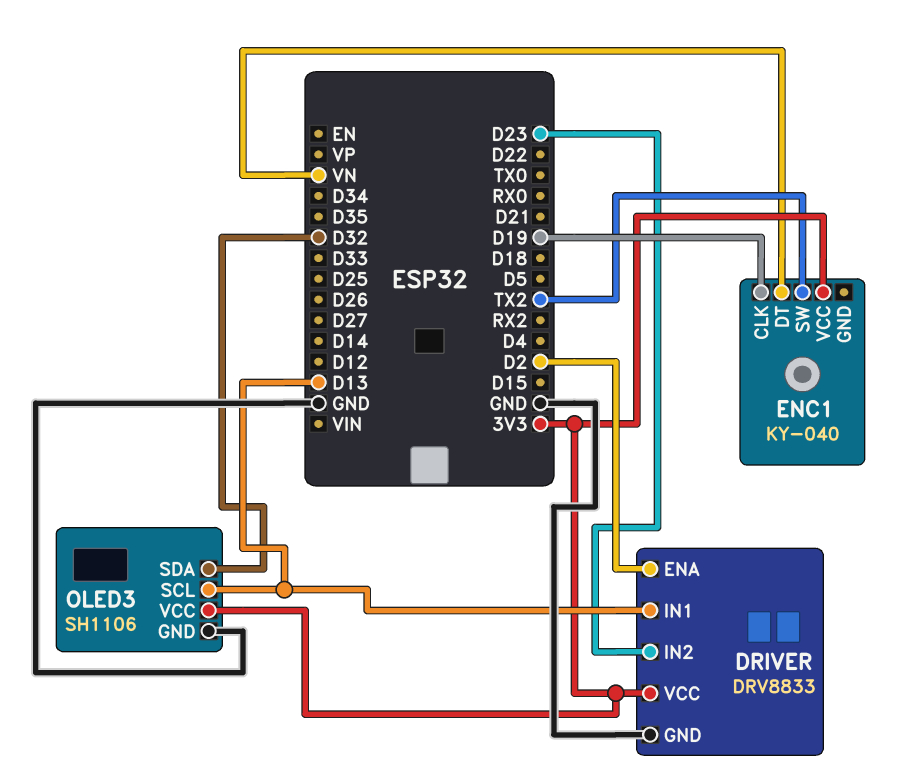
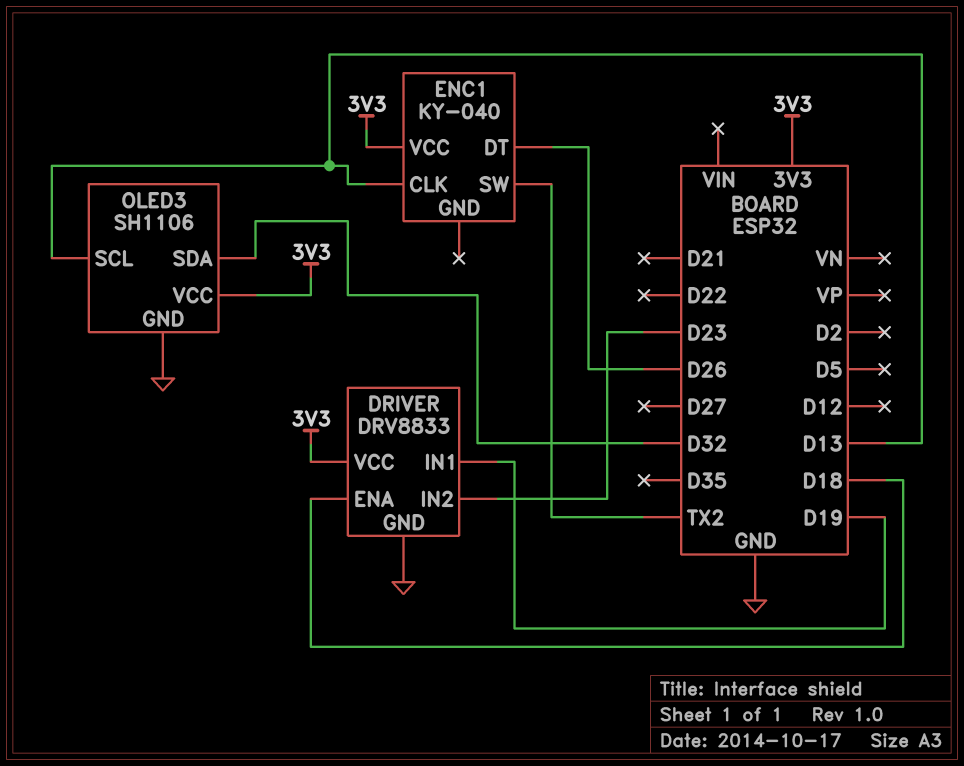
DRIVER pin ENA: D2 -> D18
DRIVER pin IN1: D13 -> D19
ENC1 pin CLK: D19 -> D13
ENC1 pin DT: VN -> D26

